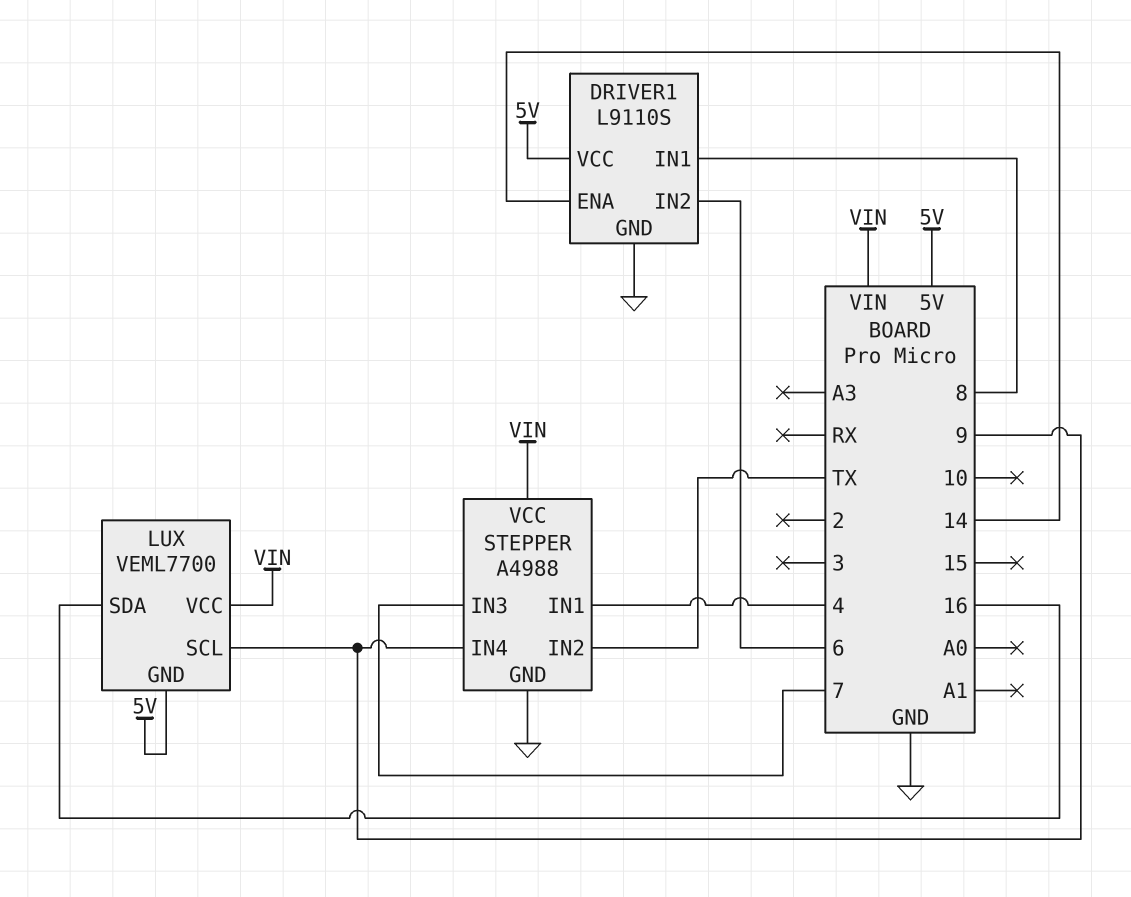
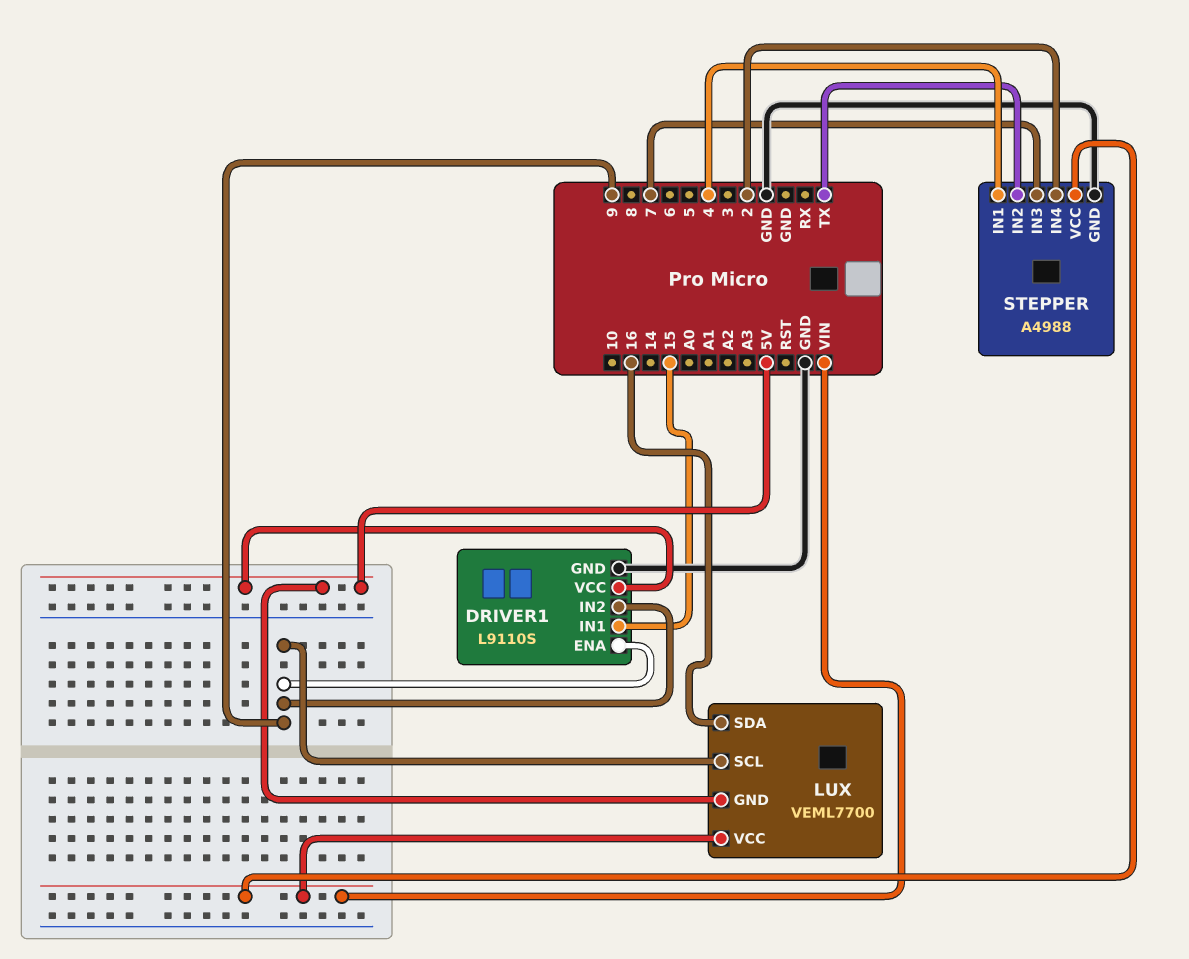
DRIVER1 pin ENA: 14 -> 9
DRIVER1 pin IN1: 8 -> 15
DRIVER1 pin IN2: 6 -> 9
STEPPER pin IN4: 9 -> 2

